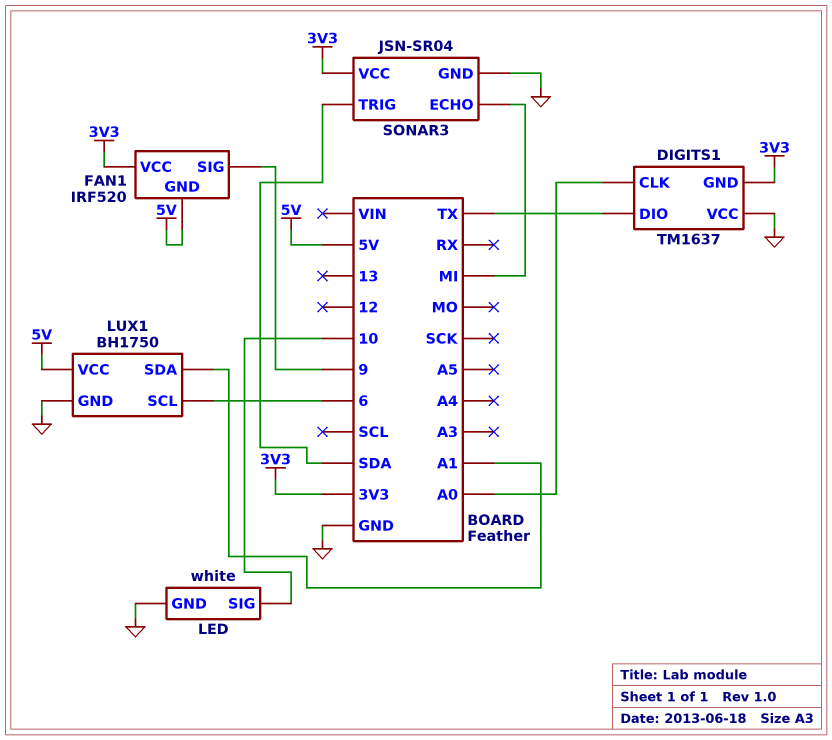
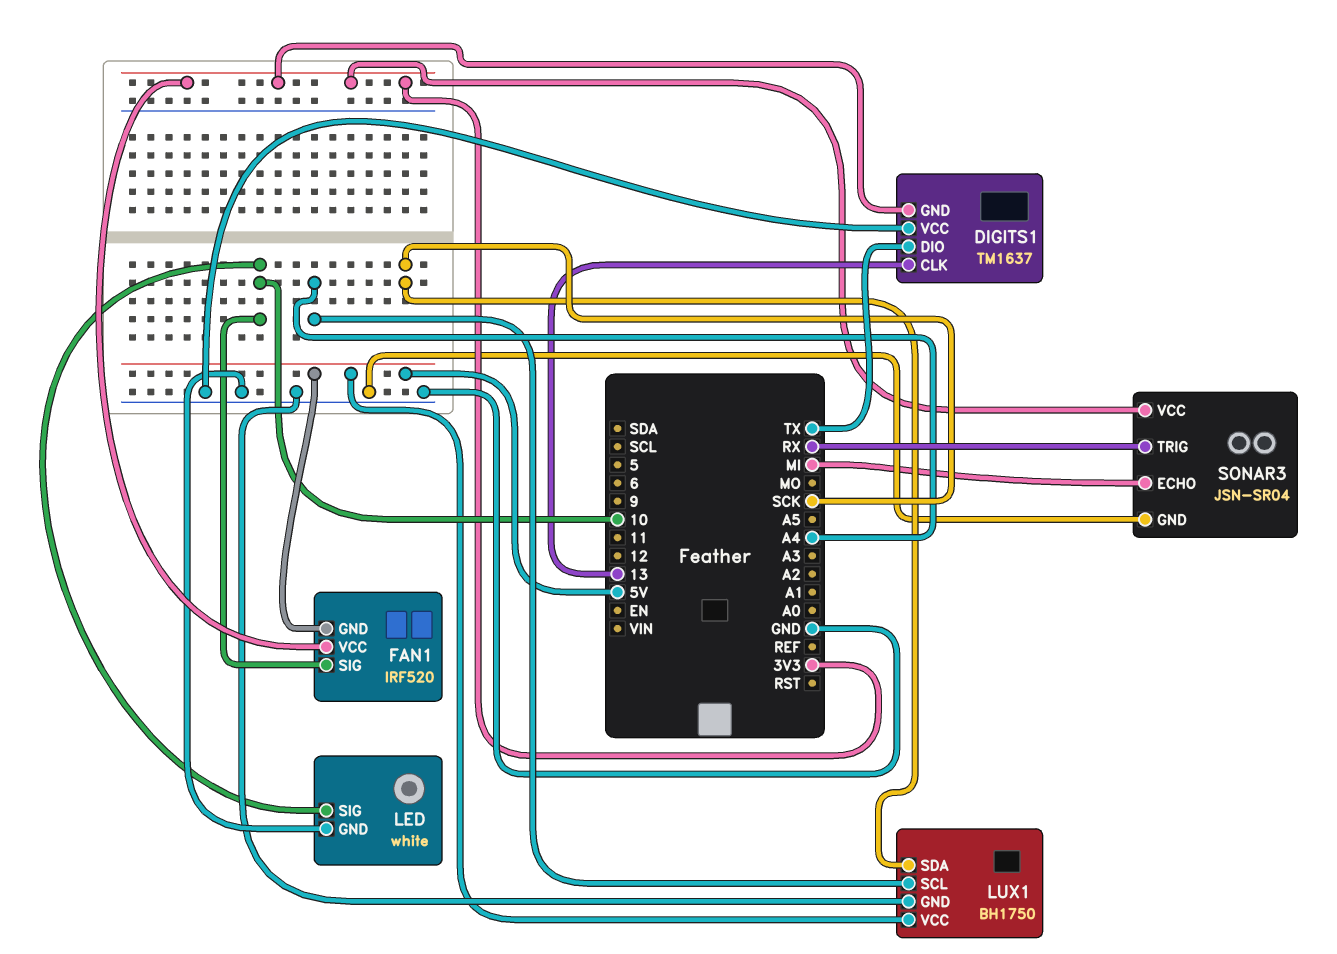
DIGITS1 pin CLK: A0 -> 13
FAN1 pin SIG: 9 -> 10
LUX1 pin SCL: 6 -> A4
LUX1 pin SDA: A1 -> SCK
SONAR3 pin TRIG: SDA -> RX

